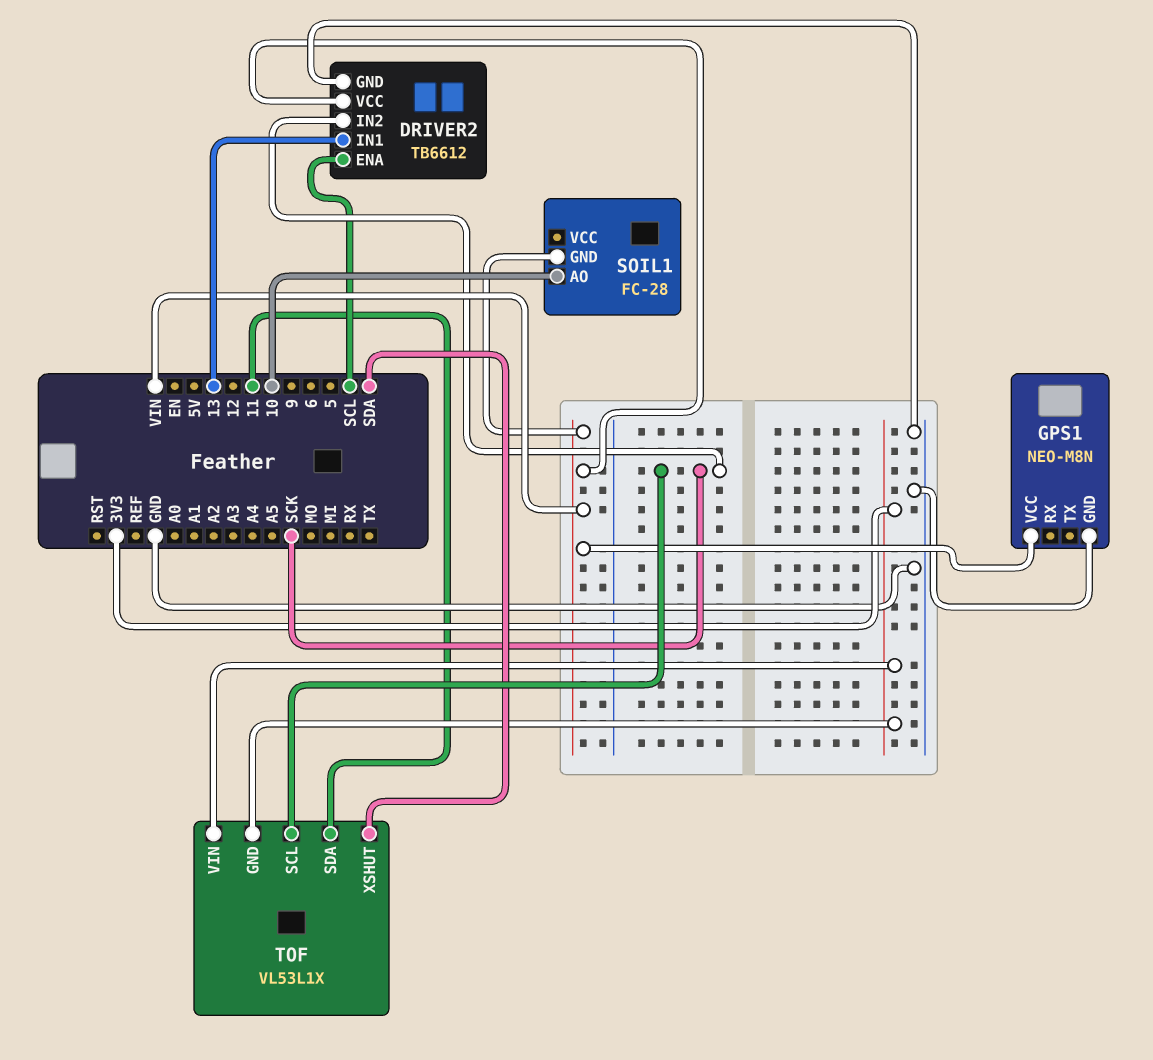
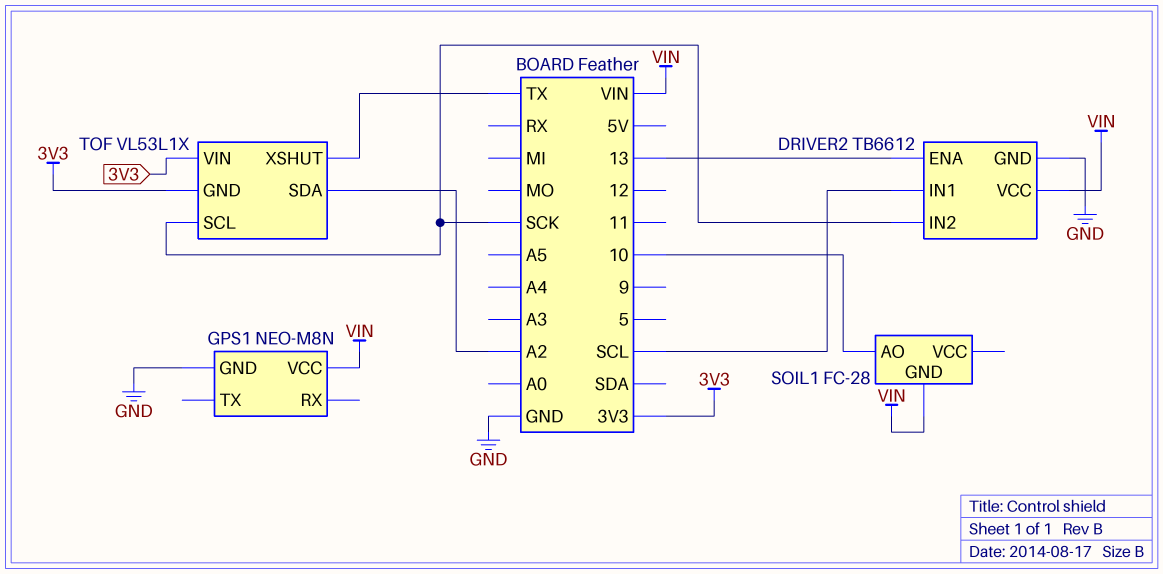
DRIVER2 pin ENA: SCL -> 13
DRIVER2 pin IN1: 13 -> SCL
TOF pin SDA: 11 -> A2
TOF pin XSHUT: SDA -> TX

